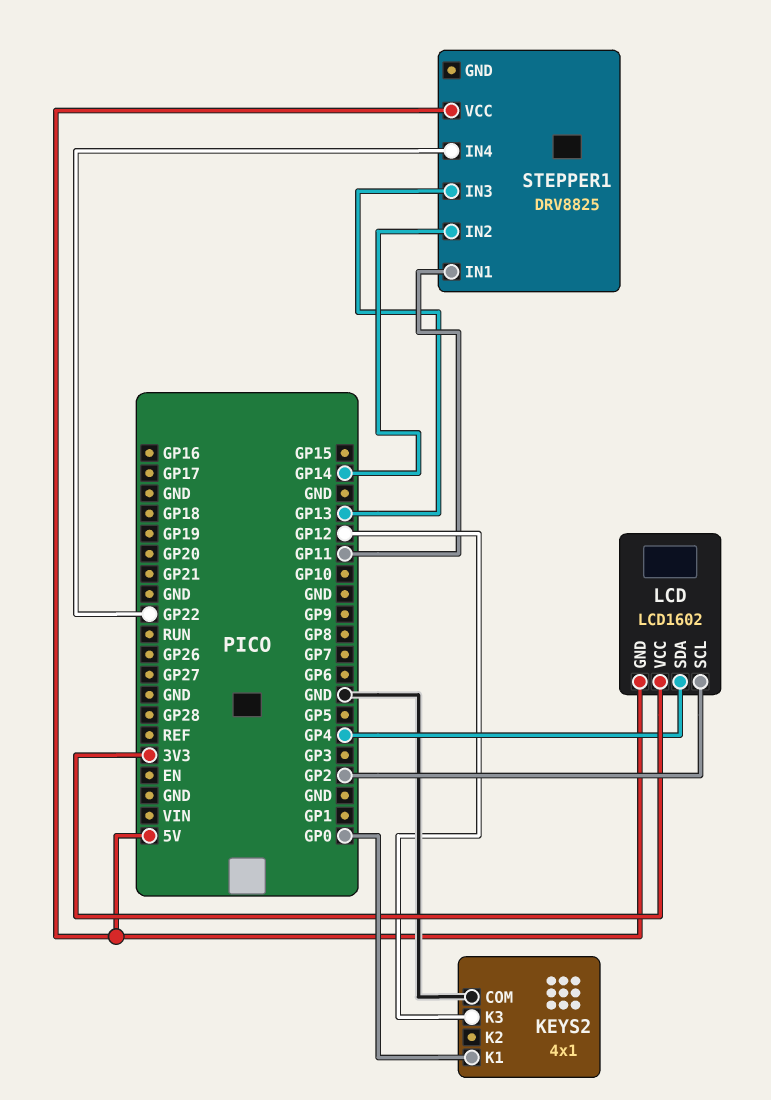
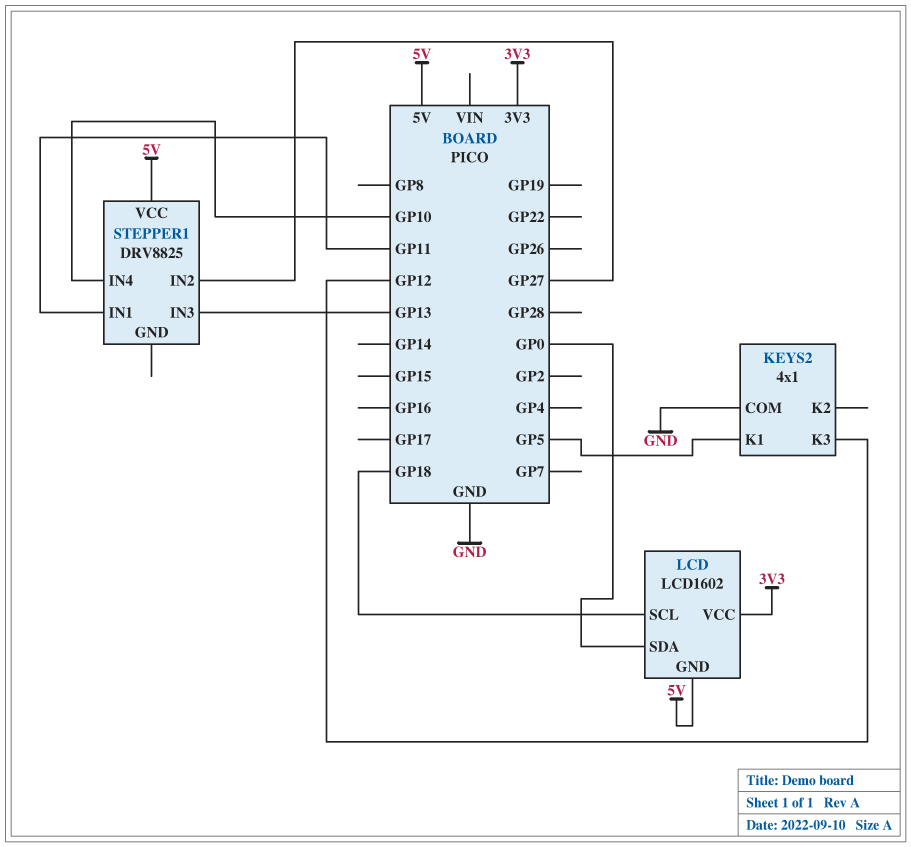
KEYS2 pin K1: GP0 -> GP5
LCD pin SCL: GP2 -> GP18
LCD pin SDA: GP4 -> GP0
STEPPER1 pin IN2: GP14 -> GP27
STEPPER1 pin IN4: GP22 -> GP10

